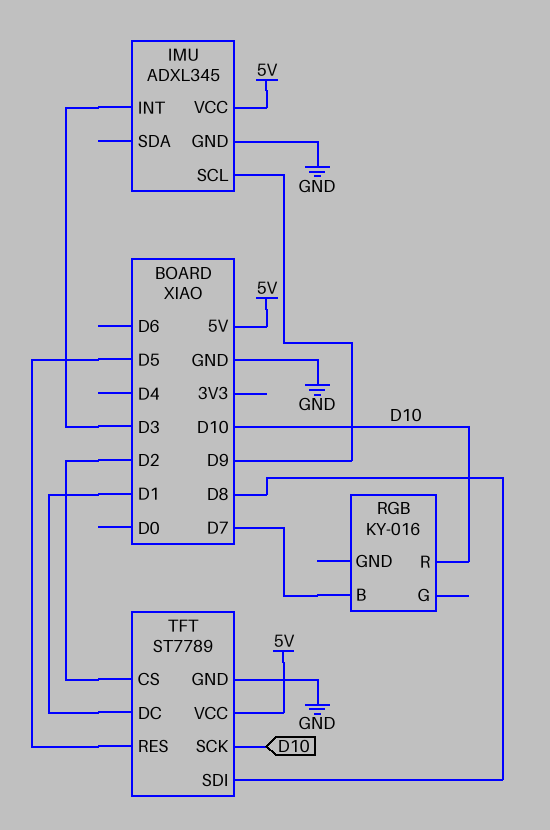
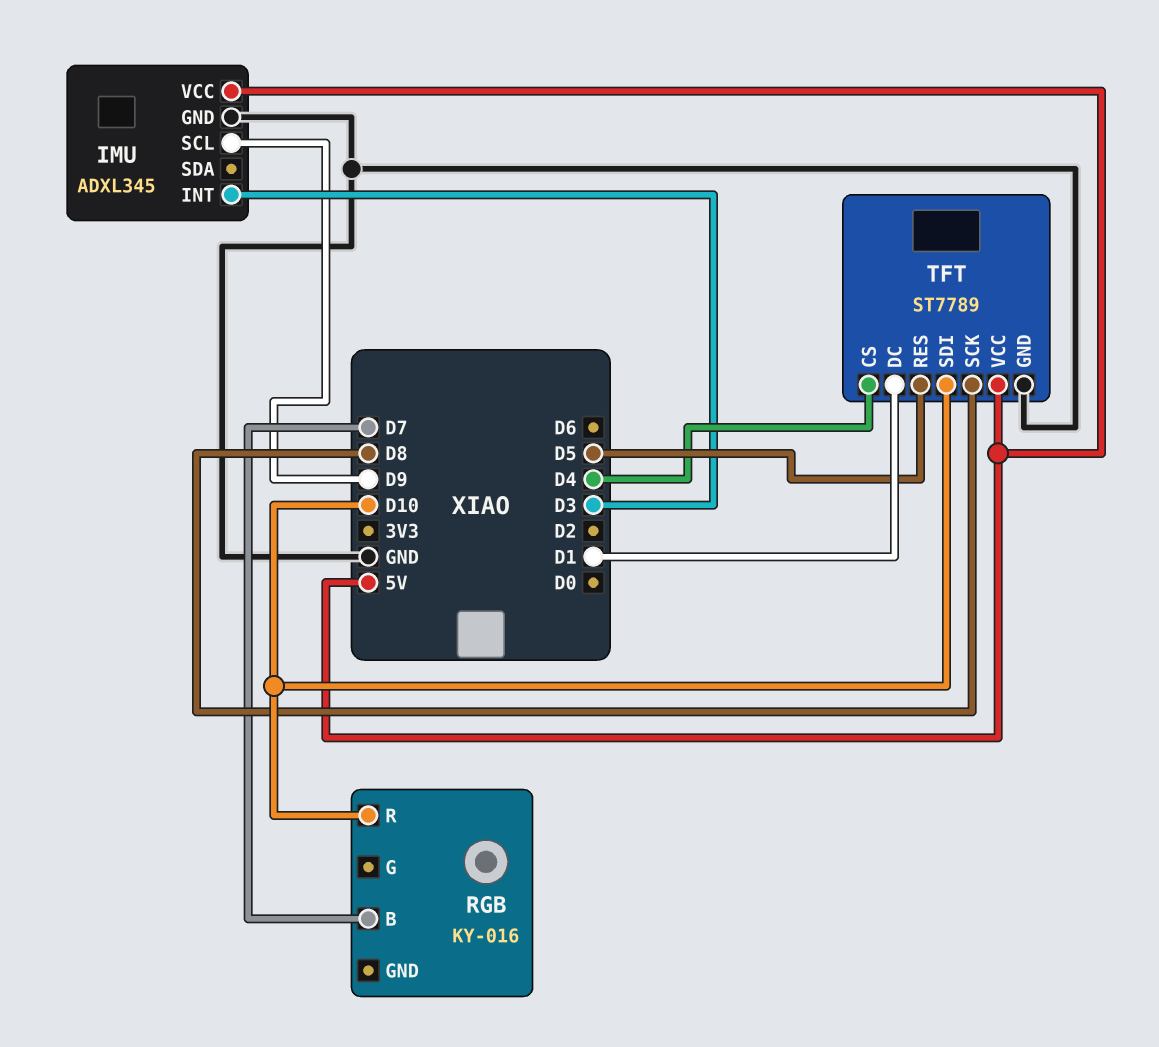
TFT pin CS: D2 -> D4
TFT pin SCK: D10 -> D8
TFT pin SDI: D8 -> D10

